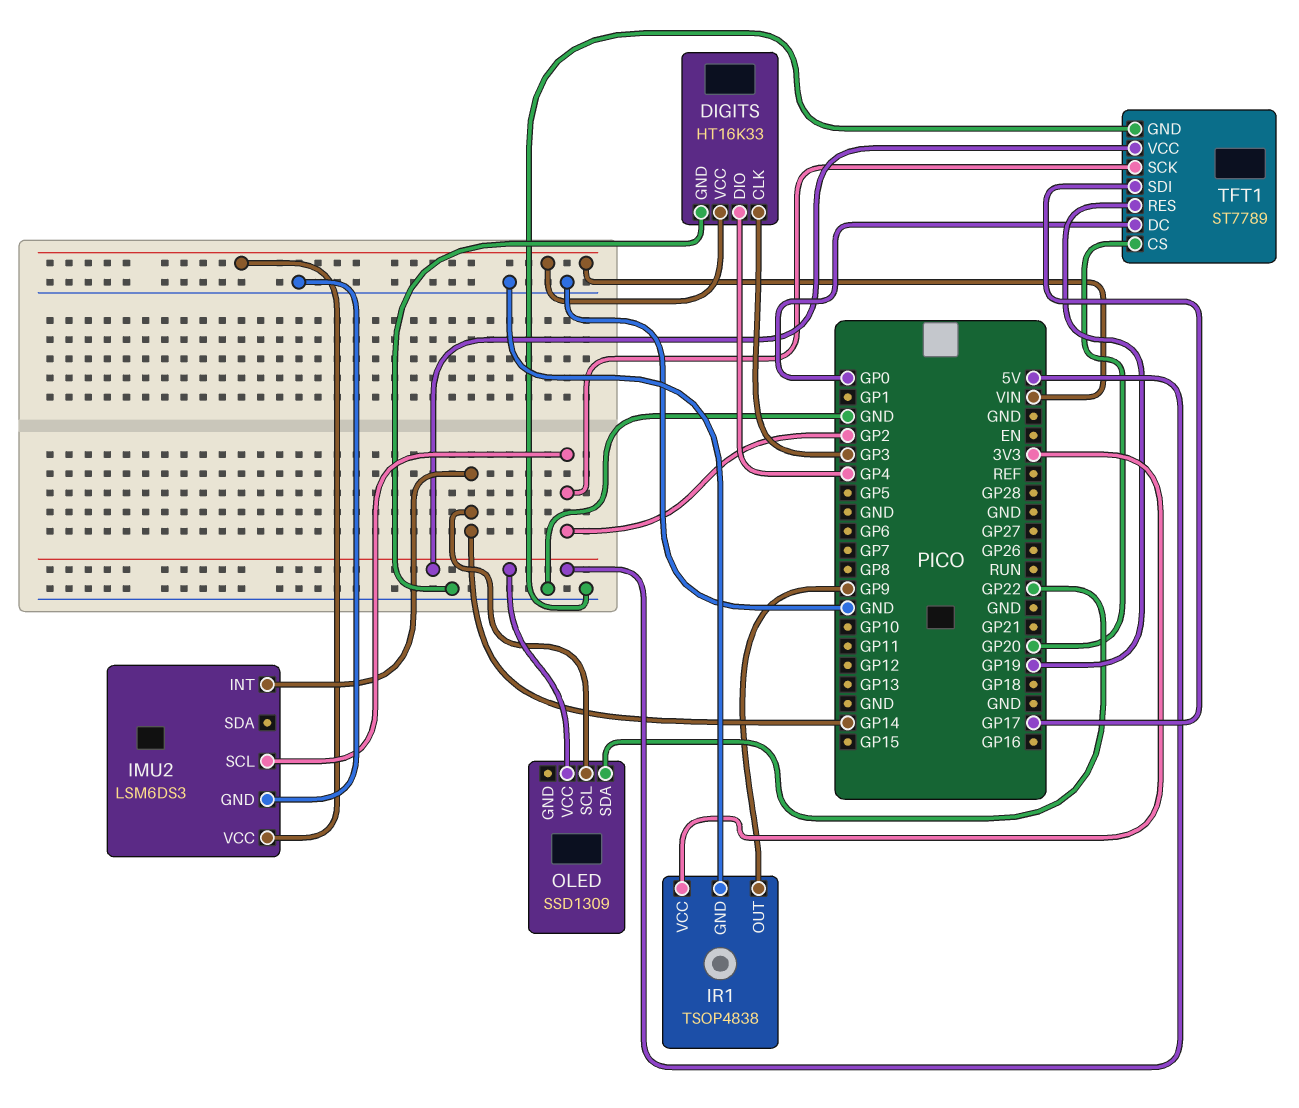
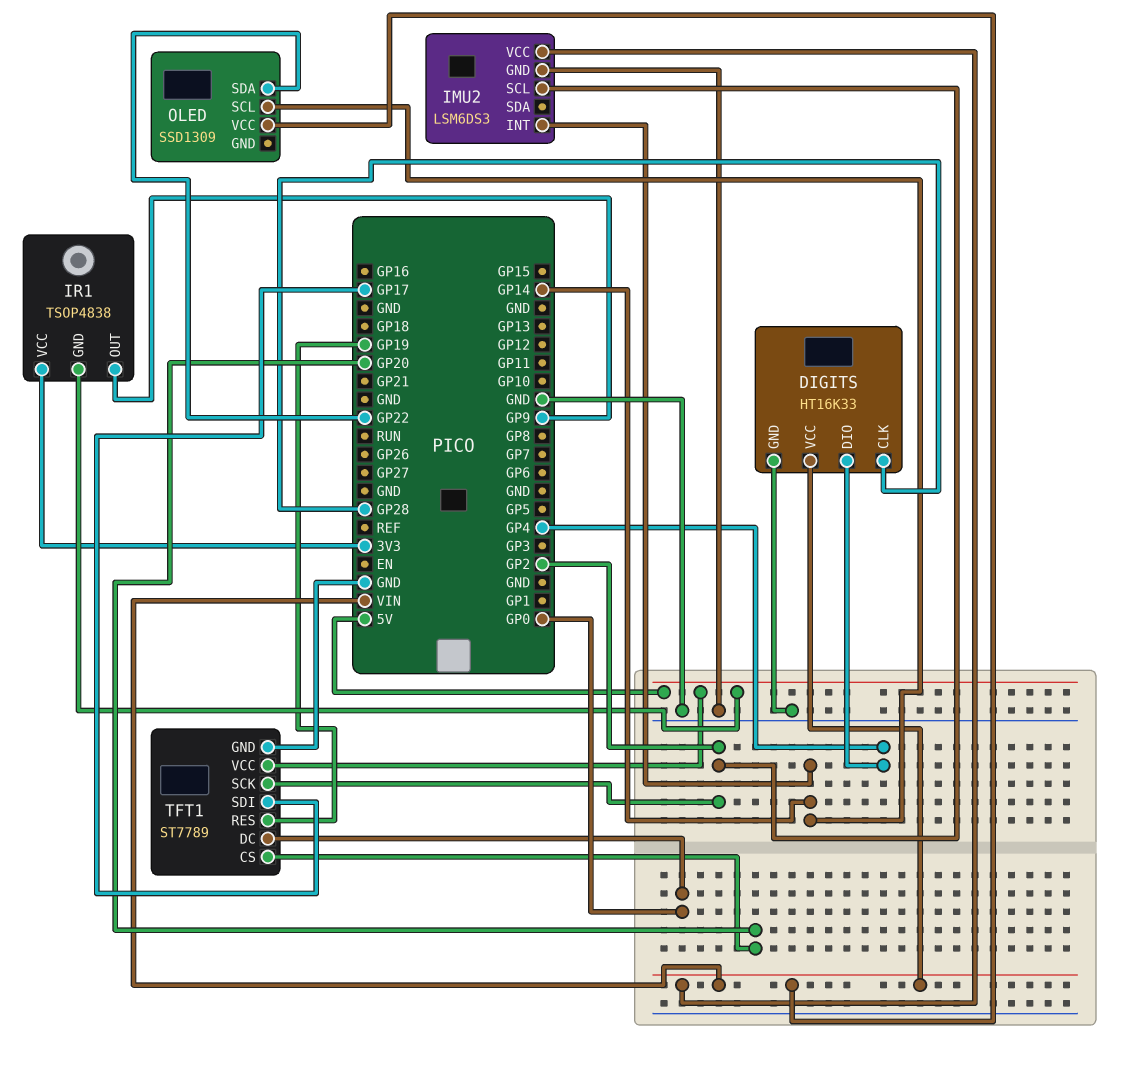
DIGITS pin CLK: GP3 -> GP28
IR1 pin GND: GND -> 5V
OLED pin VCC: 5V -> VIN

